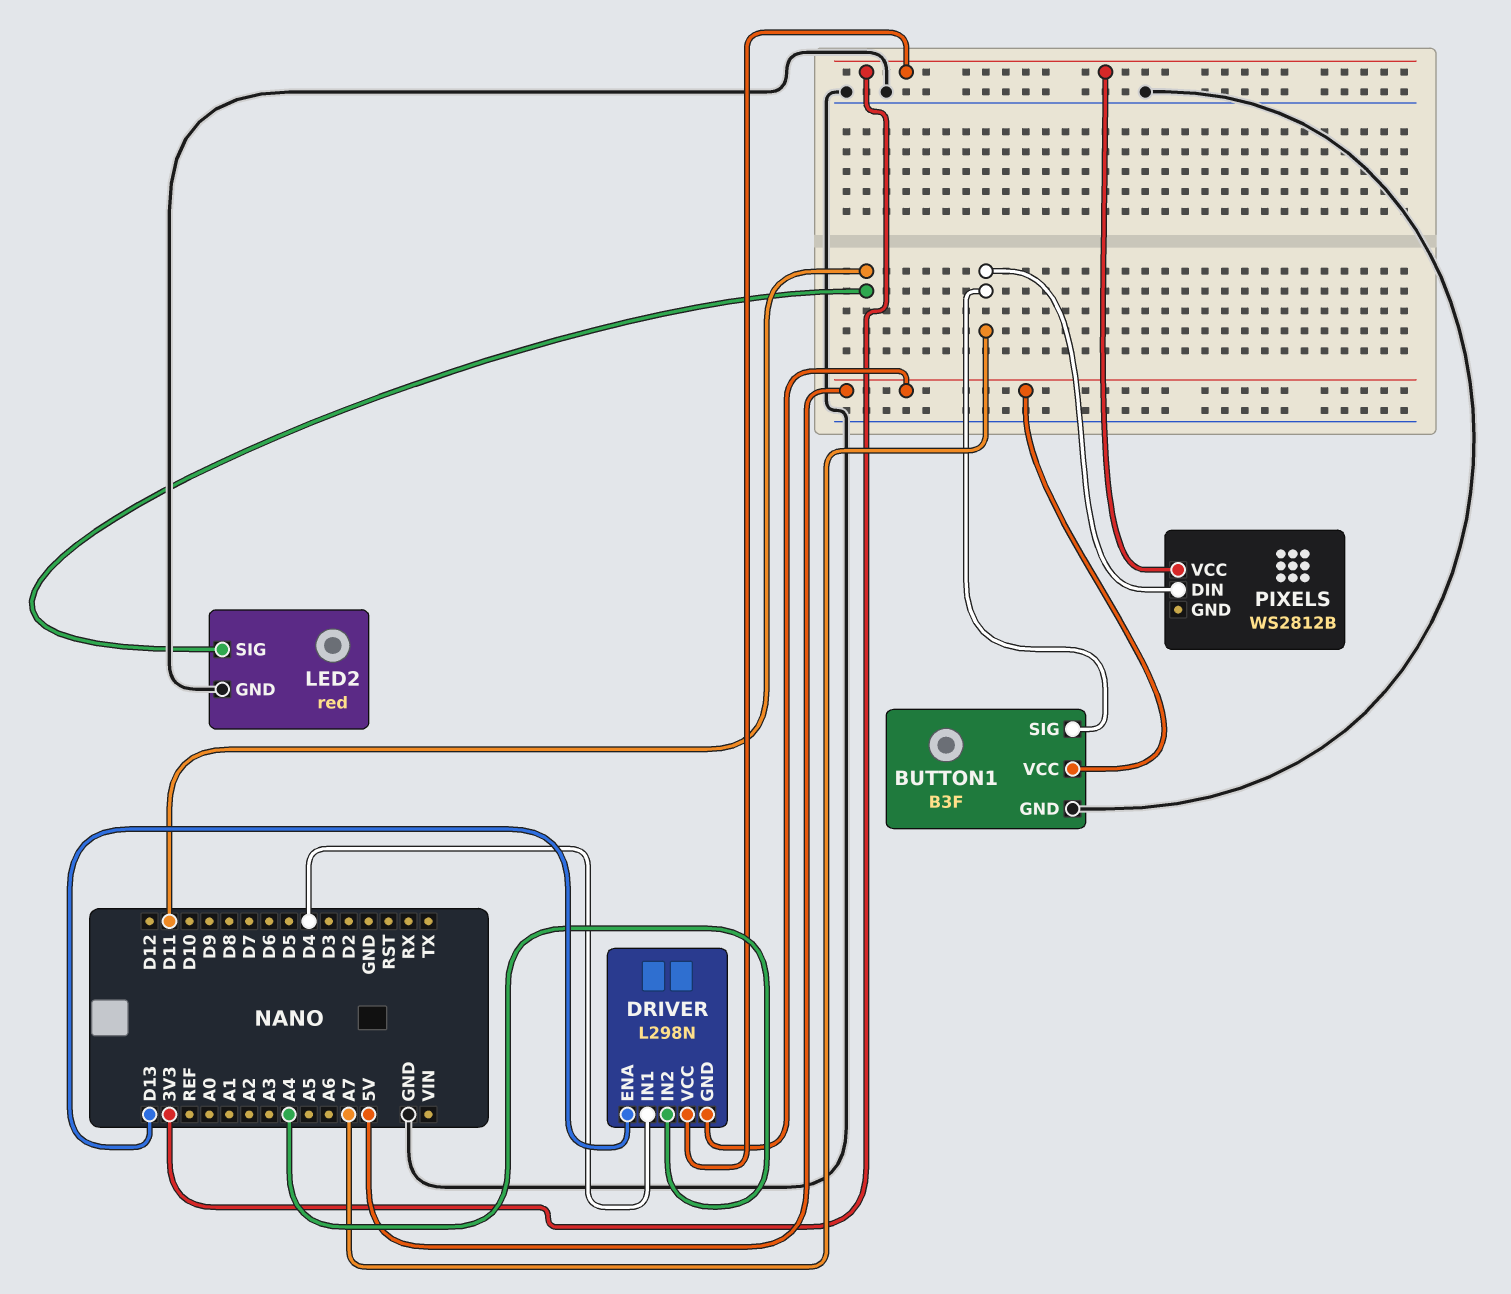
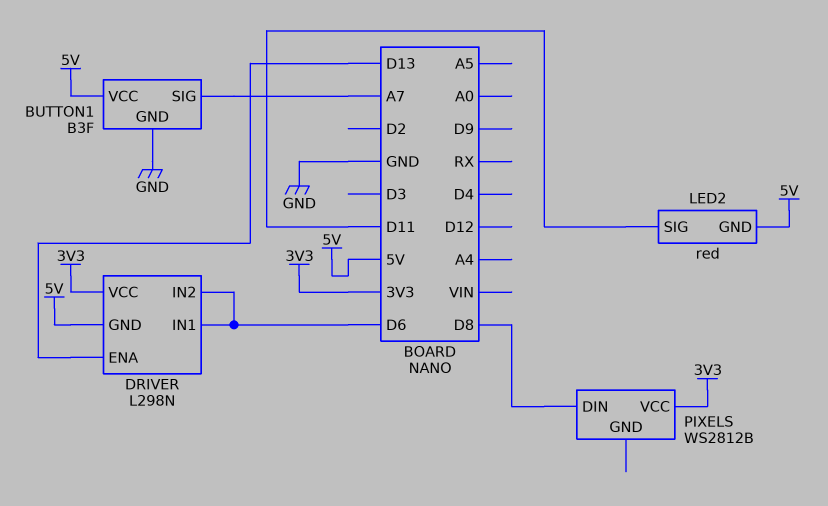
DRIVER pin IN1: D4 -> D6
DRIVER pin IN2: A4 -> D6
LED2 pin GND: GND -> 5V
PIXELS pin DIN: A7 -> D8

